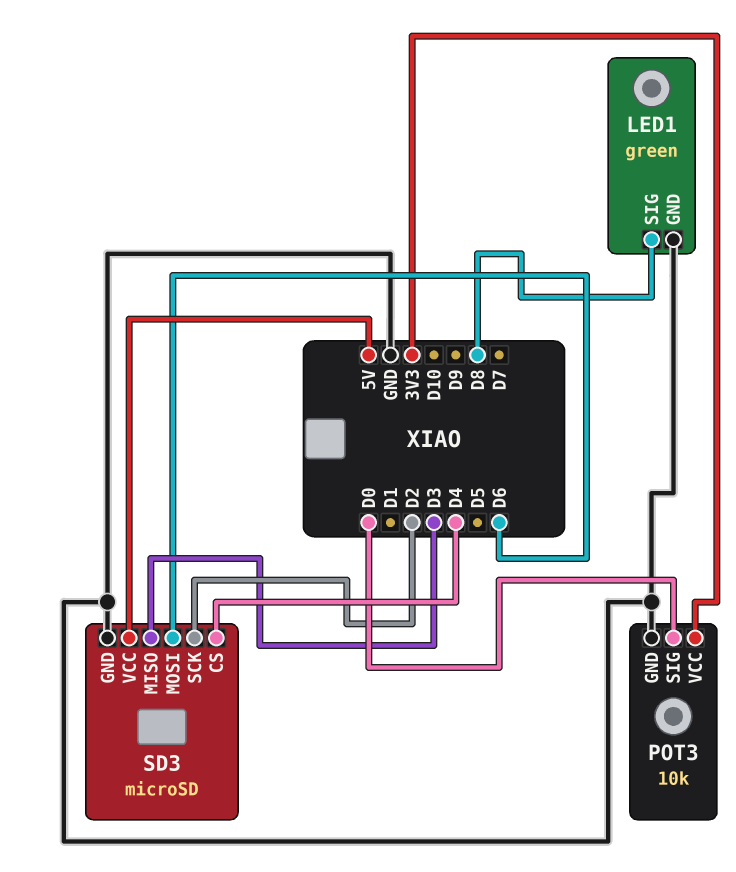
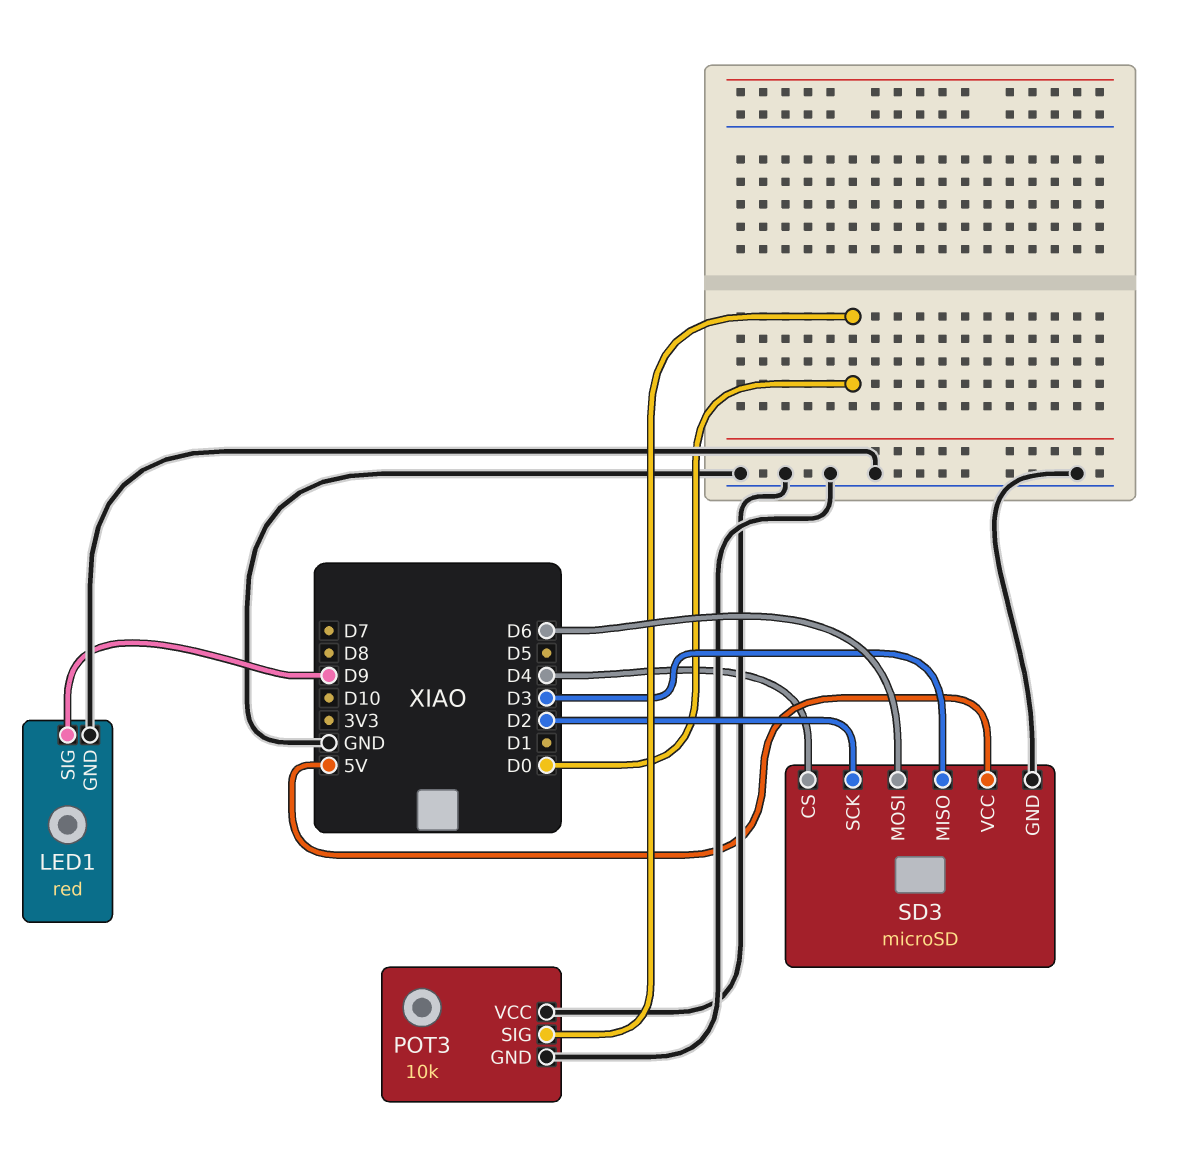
LED1: green -> red
LED1 pin SIG: D8 -> D9
POT3 pin VCC: 3V3 -> GND

